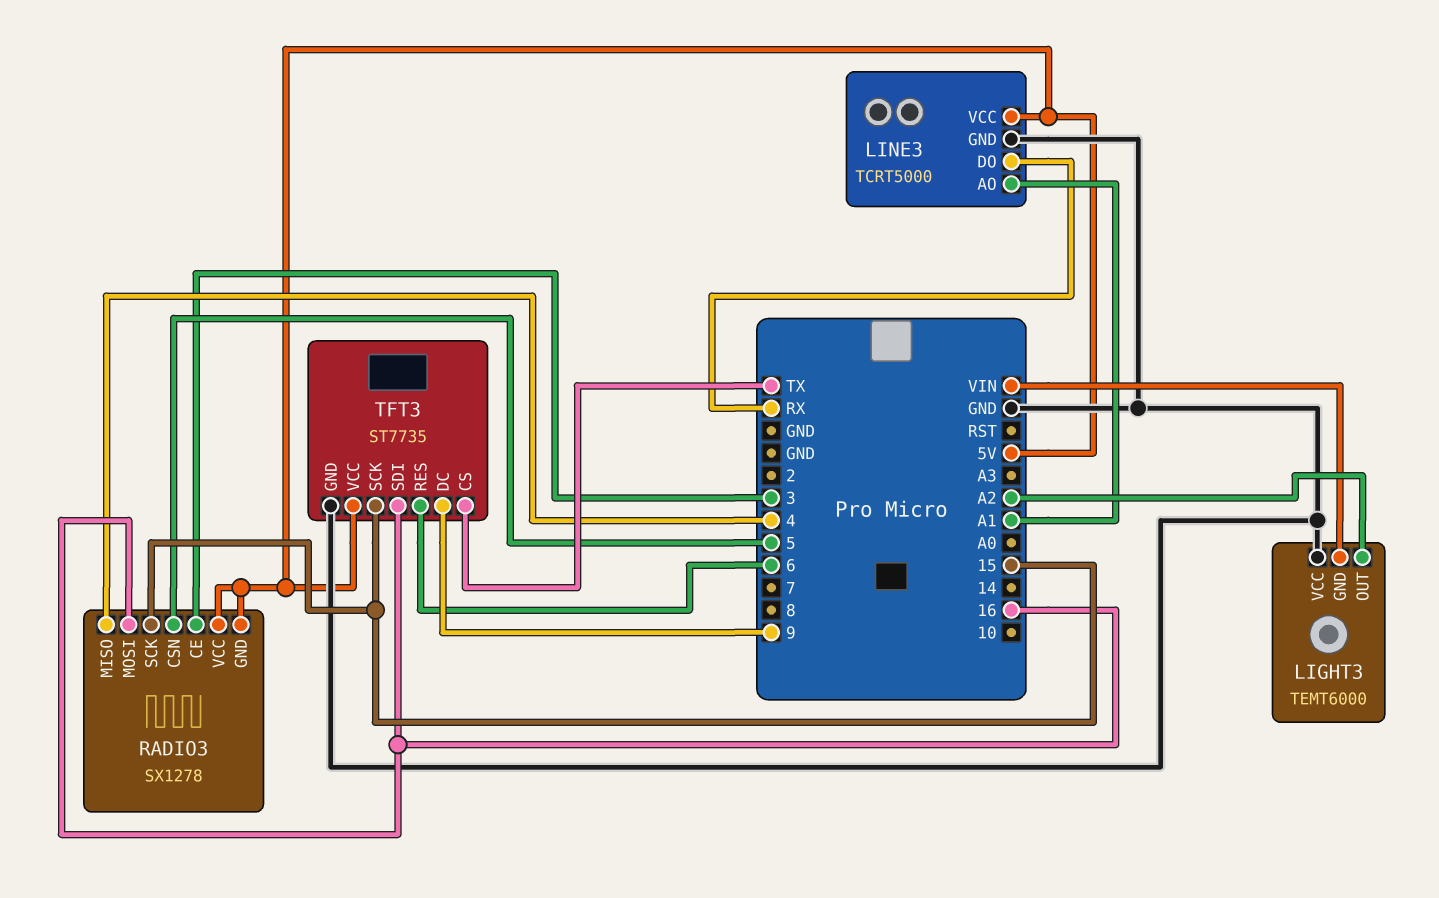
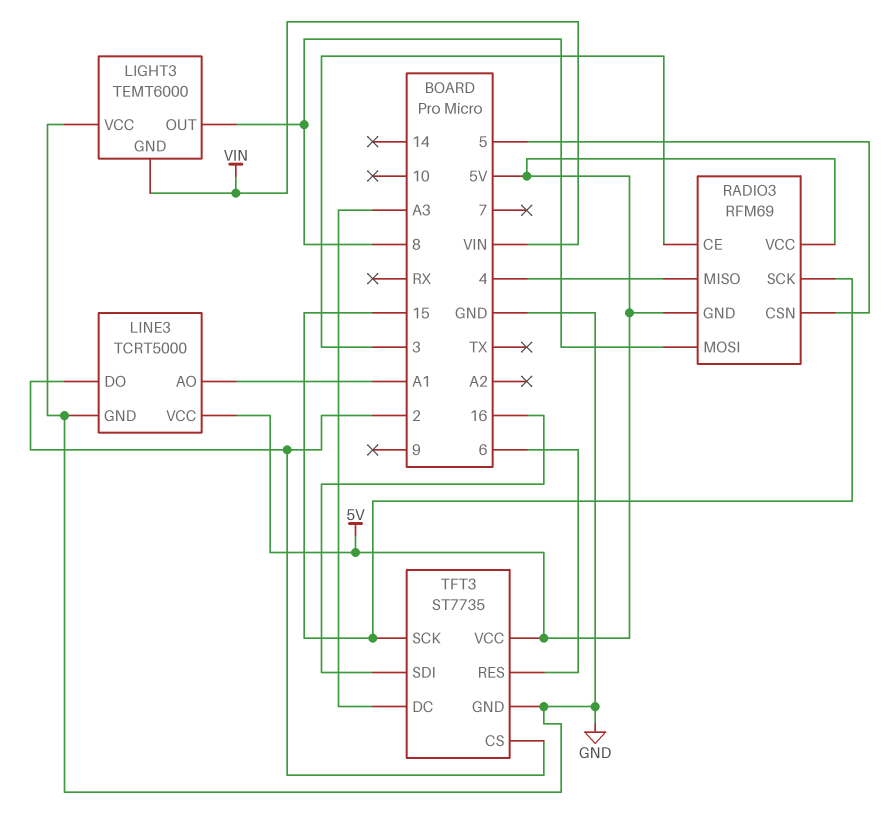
LIGHT3 pin OUT: A2 -> 8
LINE3 pin DO: RX -> 2
RADIO3: SX1278 -> RFM69
RADIO3 pin MOSI: 16 -> 8
TFT3 pin CS: TX -> 2
TFT3 pin DC: 9 -> A3

